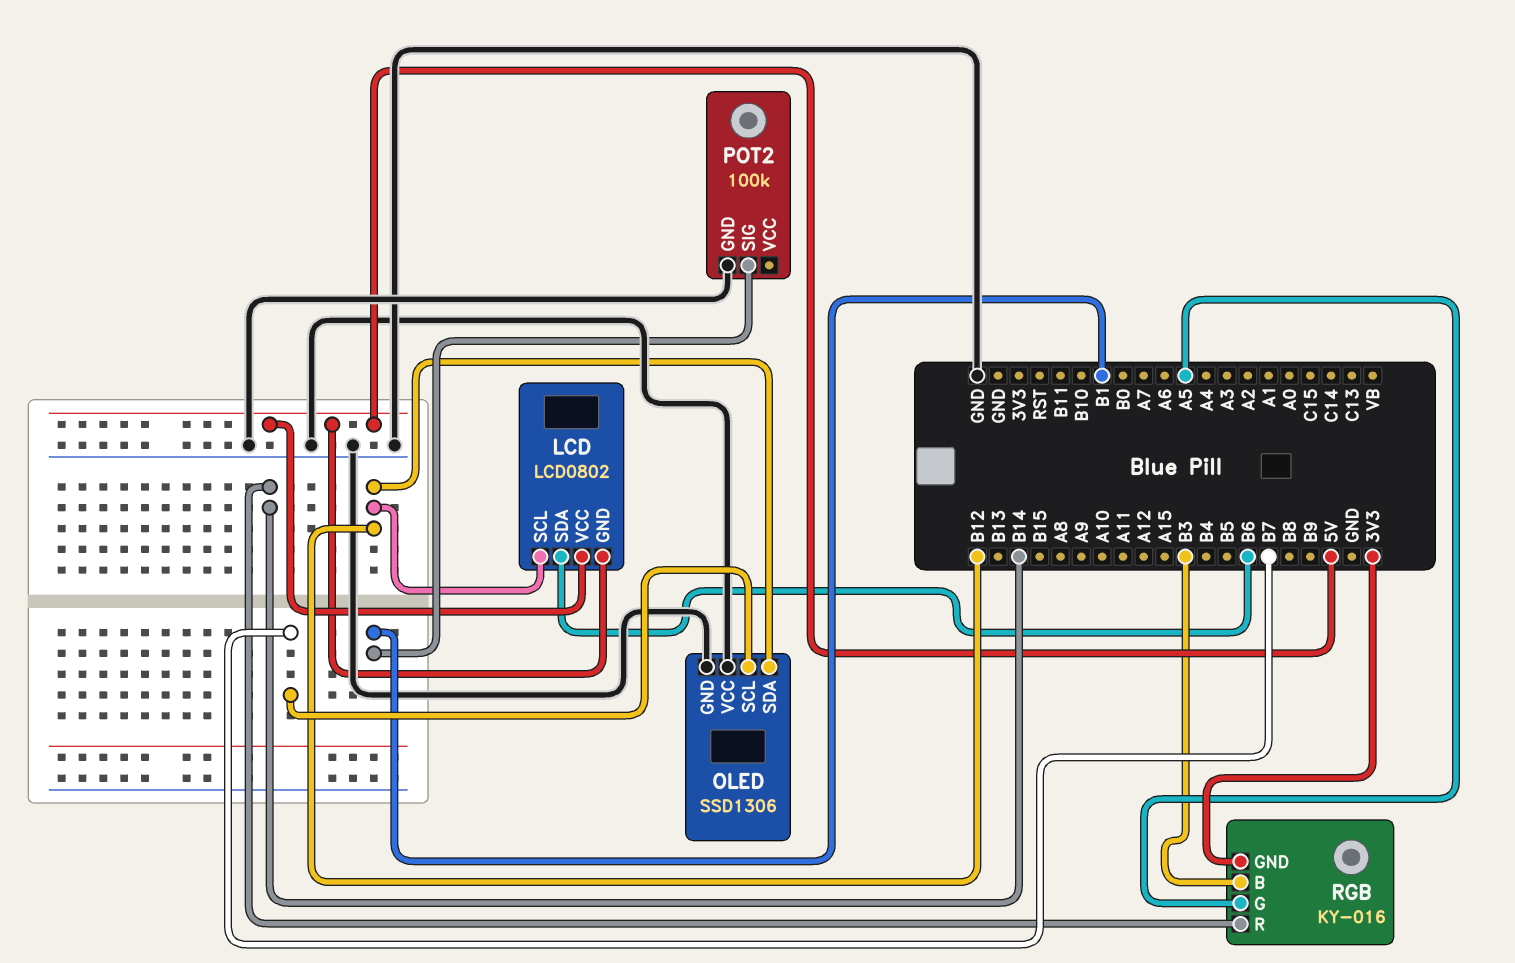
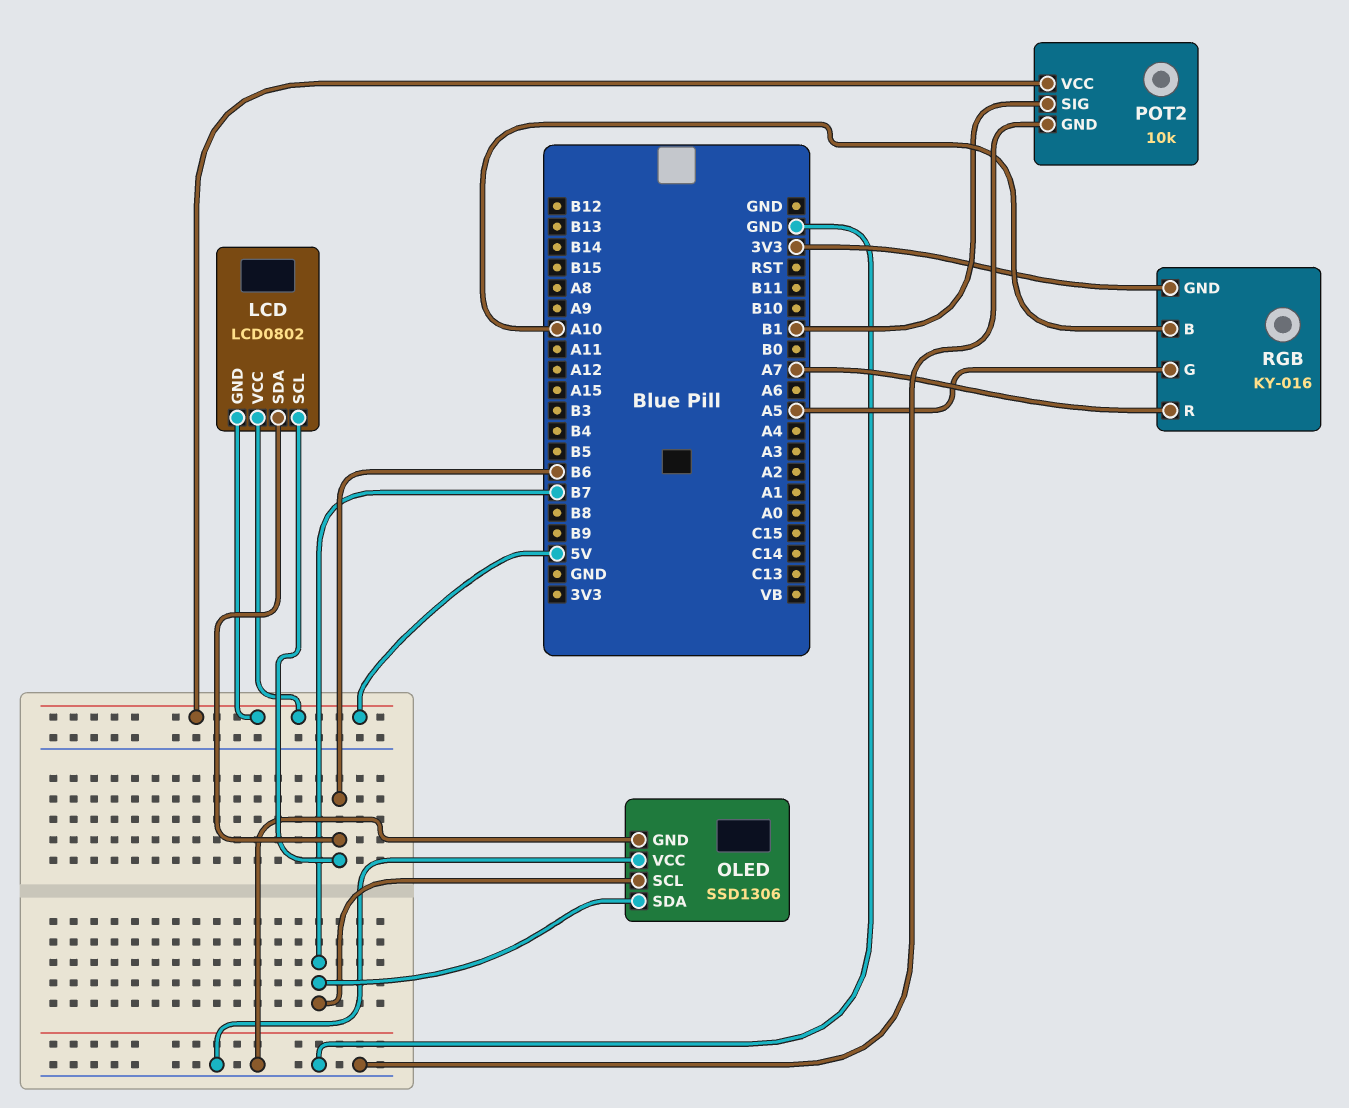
LCD pin SCL: B12 -> B6
OLED pin SDA: B12 -> B7
POT2: 100k -> 10k
POT2 pin VCC: none -> 5V
RGB pin B: B3 -> A10
RGB pin R: B14 -> A7

